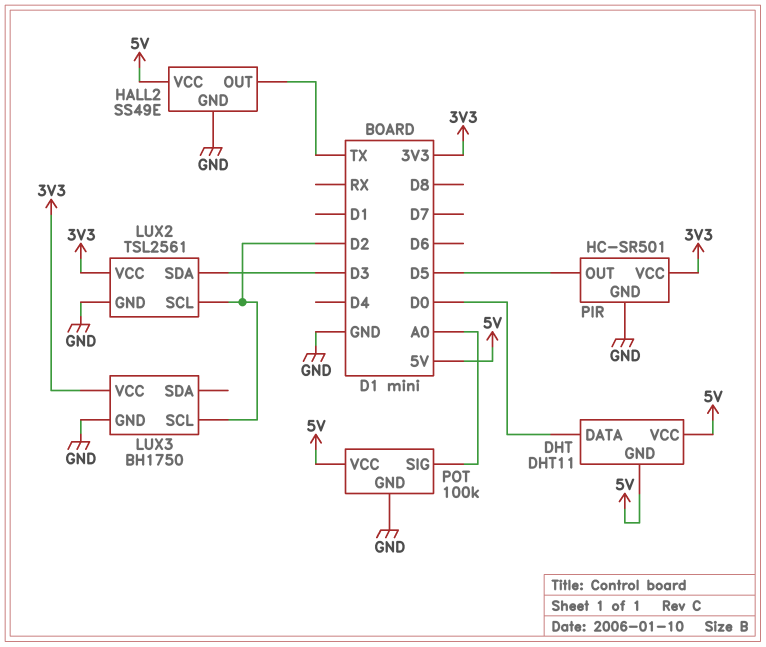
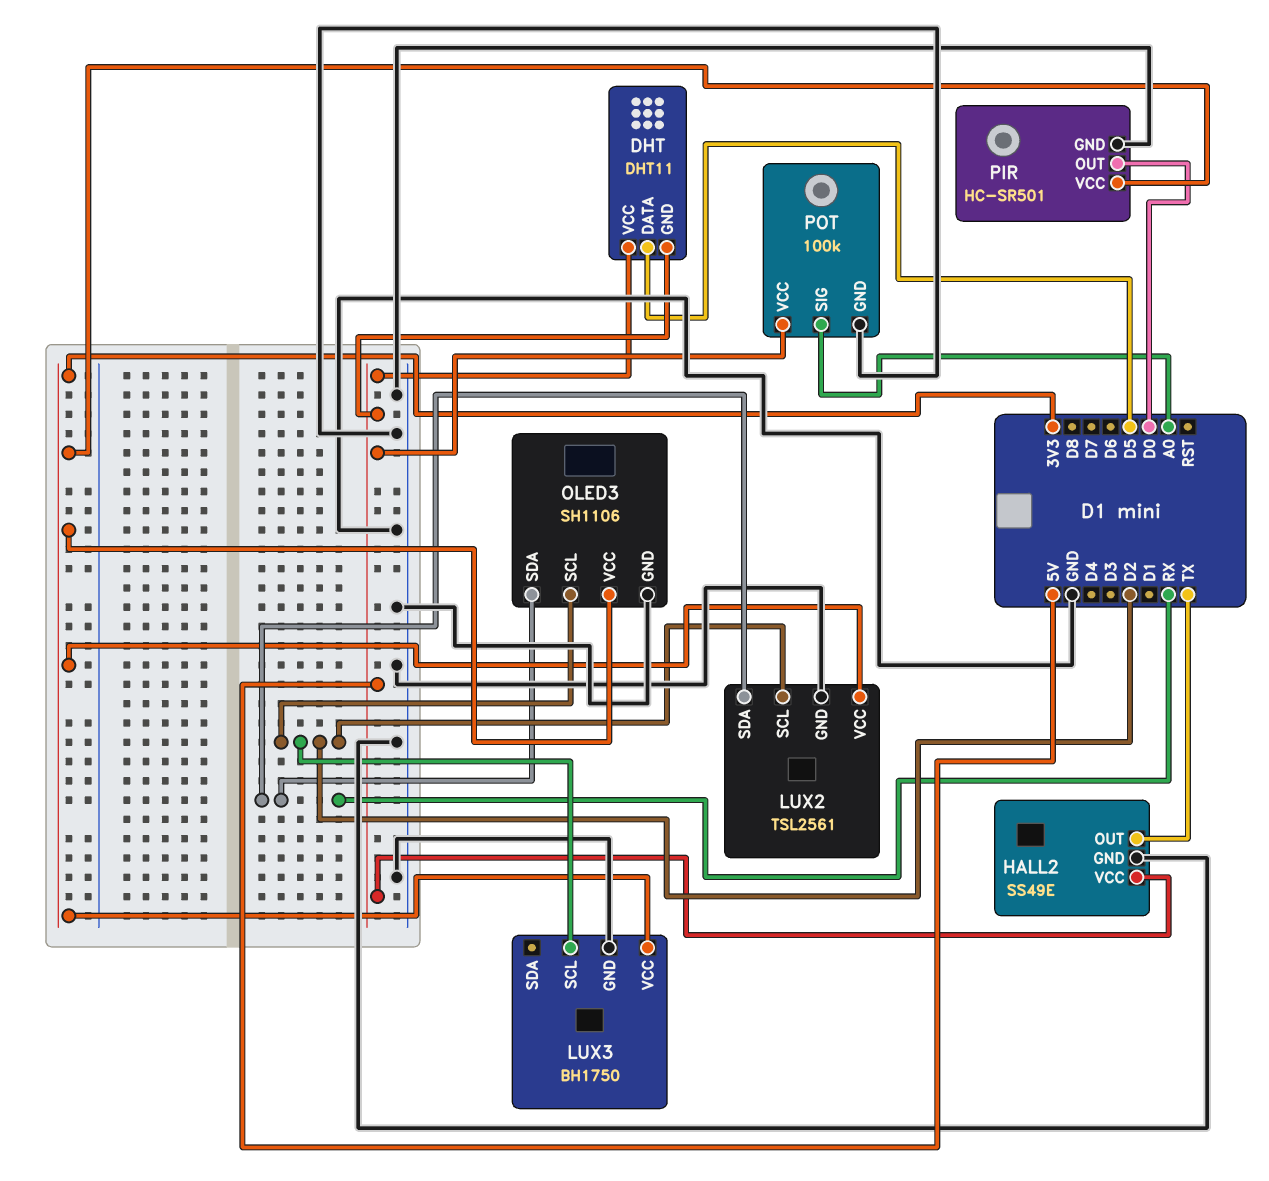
DHT pin DATA: D0 -> D5
LUX2 pin SDA: D3 -> RX
OLED3: none -> SH1106
OLED3 pin GND: none -> GND
OLED3 pin SCL: none -> D2
OLED3 pin SDA: none -> RX
OLED3 pin VCC: none -> 3V3
PIR pin OUT: D5 -> D0

